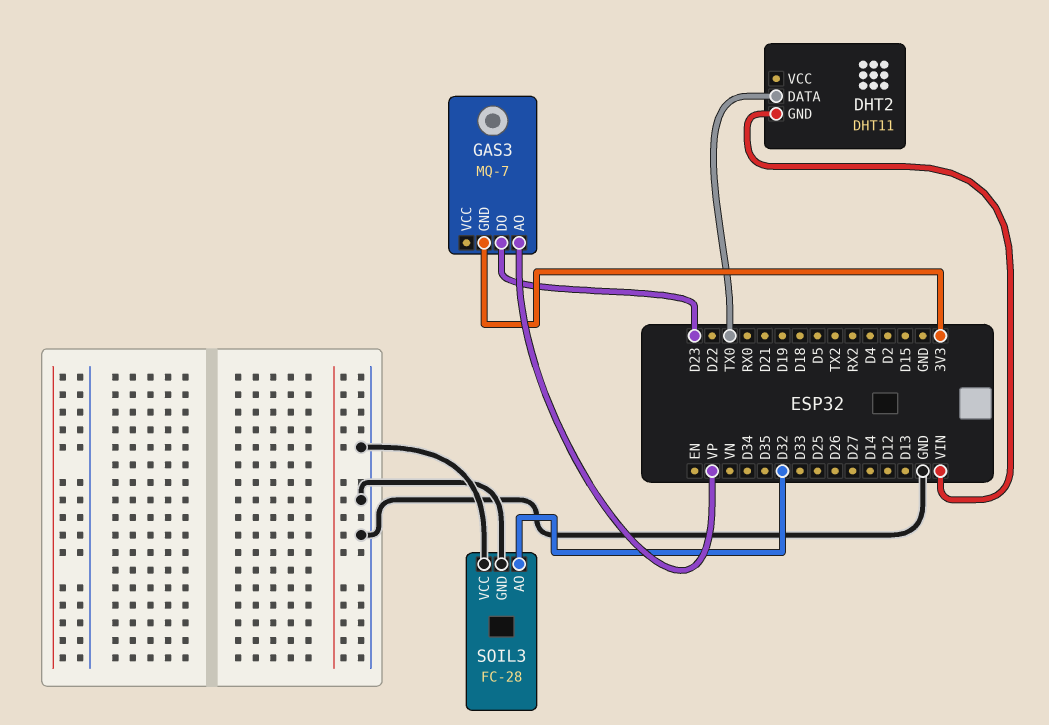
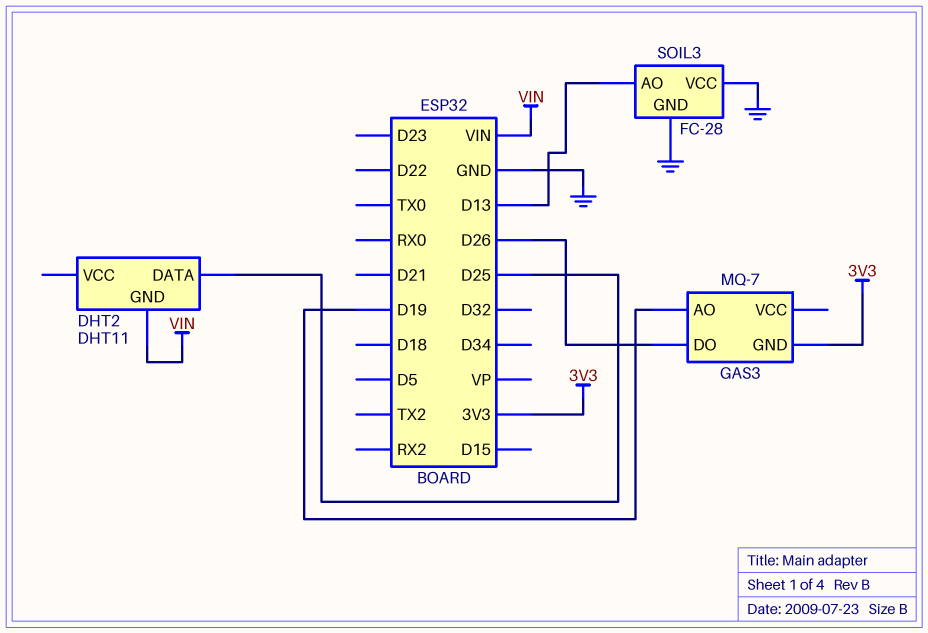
DHT2 pin DATA: TX0 -> D25
GAS3 pin AO: VP -> D19
GAS3 pin DO: D23 -> D26
SOIL3 pin AO: D32 -> D13

